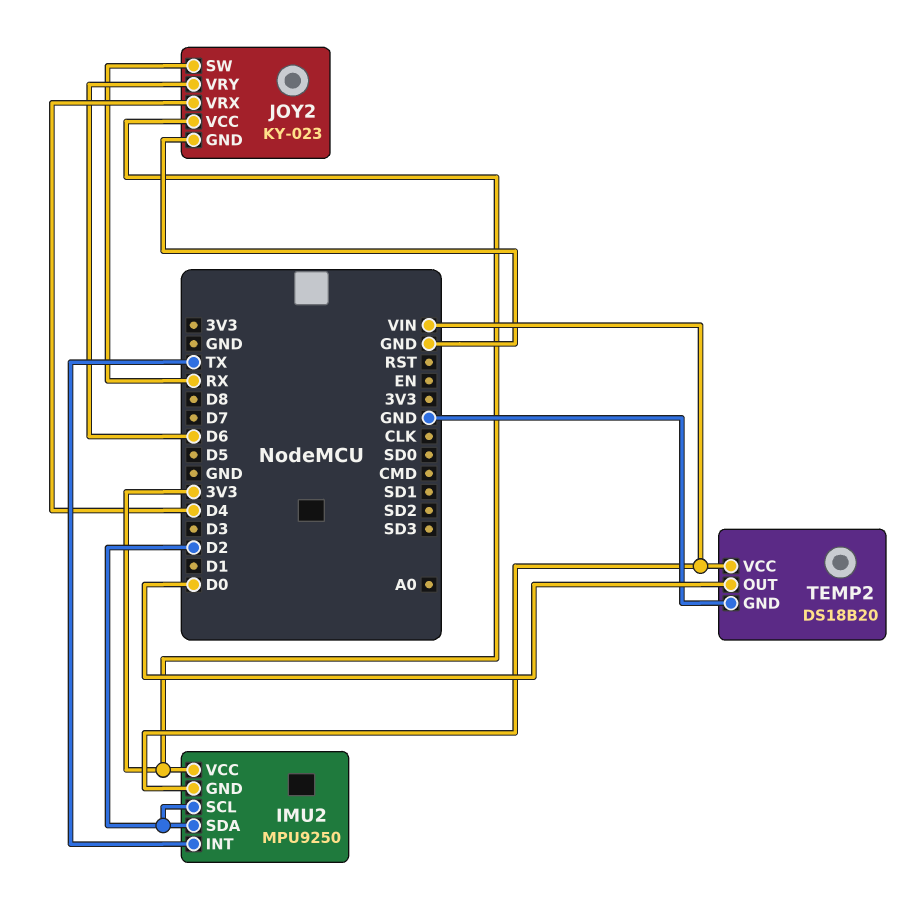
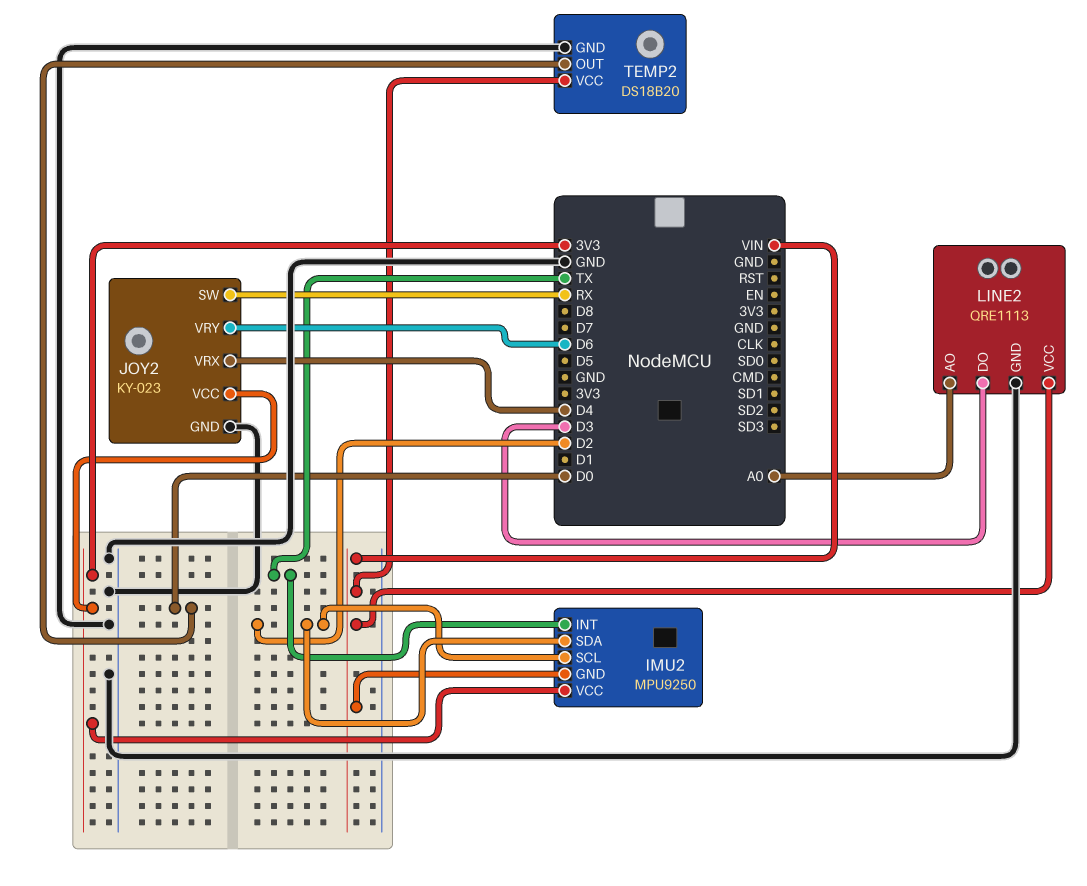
LINE2: none -> QRE1113
LINE2 pin AO: none -> A0
LINE2 pin DO: none -> D3
LINE2 pin GND: none -> GND
LINE2 pin VCC: none -> VIN

